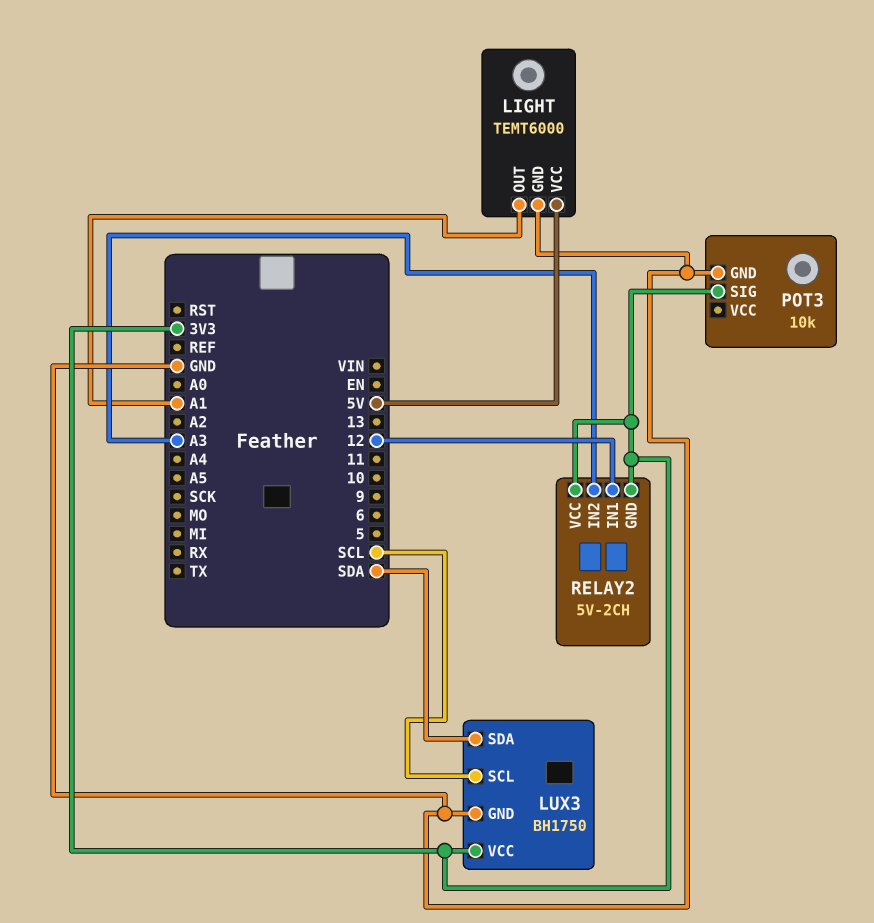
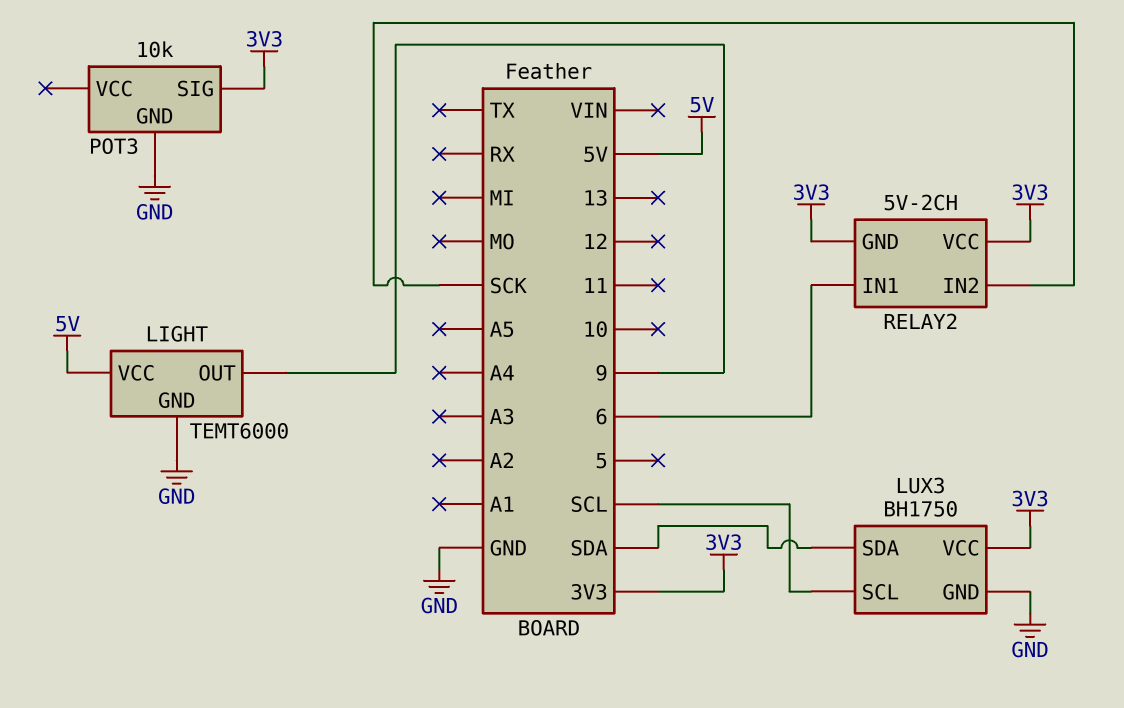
LIGHT pin OUT: A1 -> 9
RELAY2 pin IN1: 12 -> 6
RELAY2 pin IN2: A3 -> SCK

